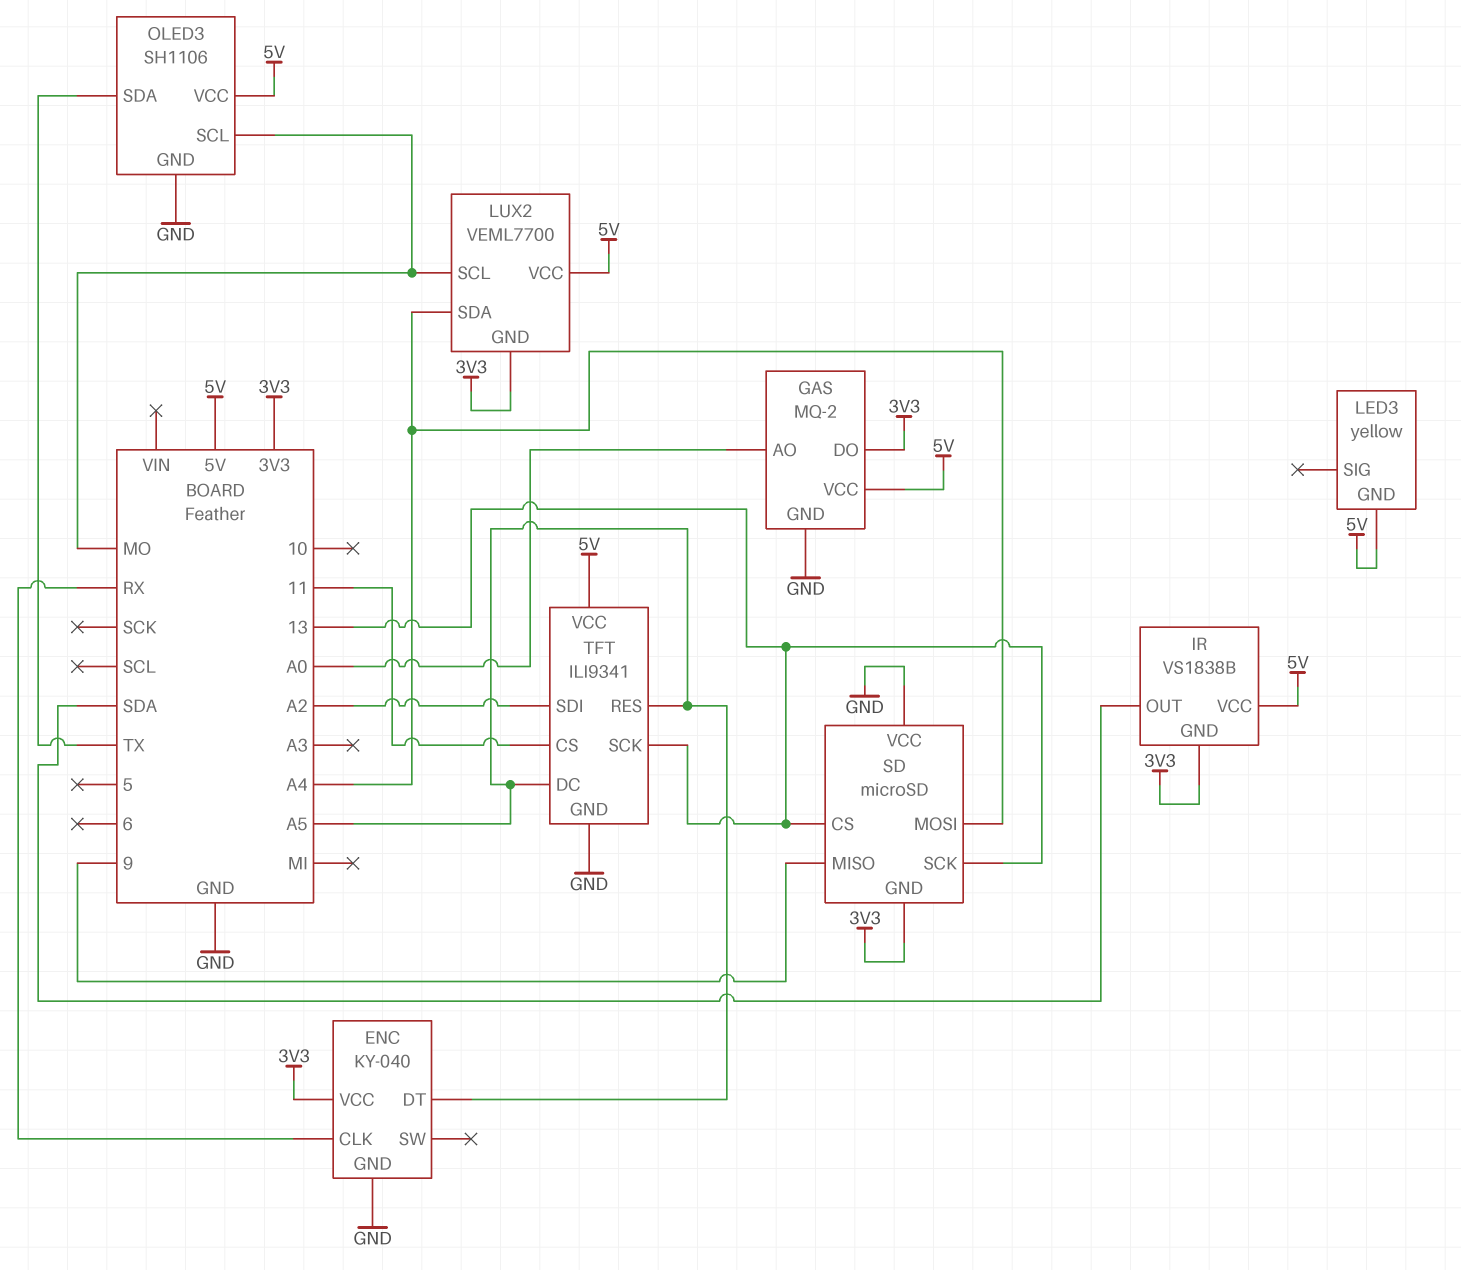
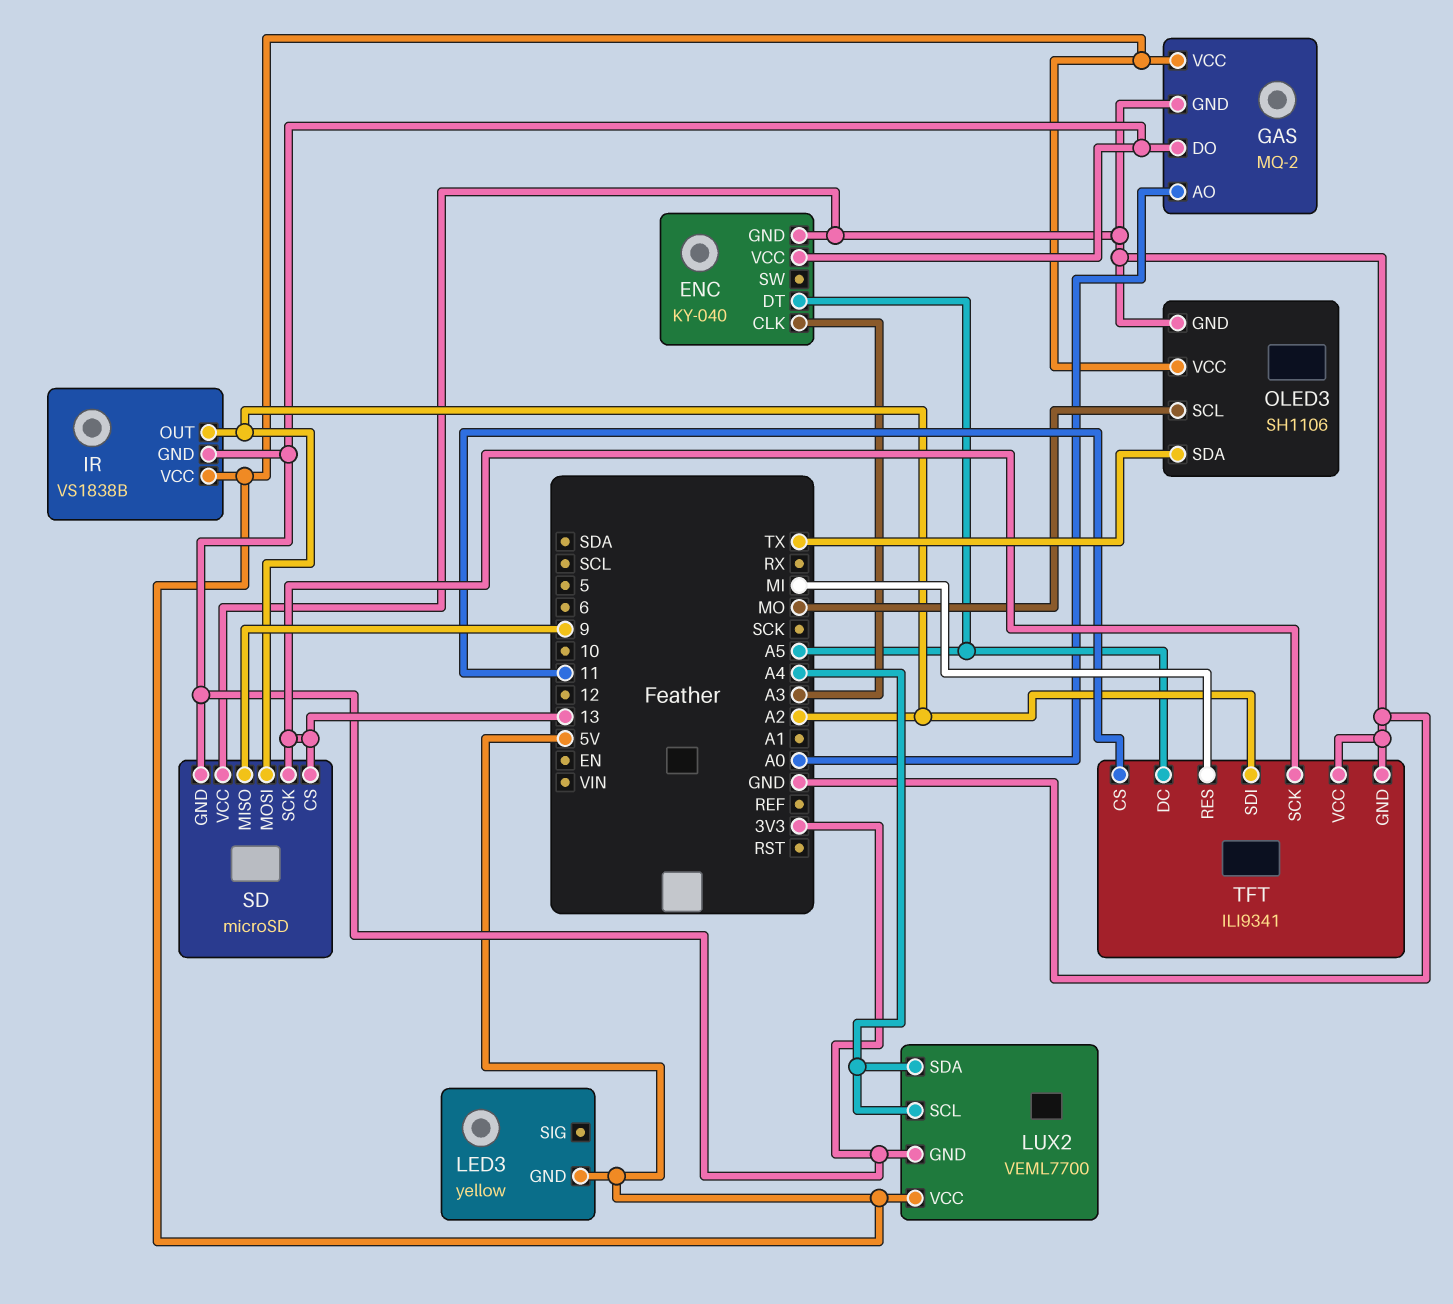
ENC pin CLK: RX -> A3
IR pin OUT: SDA -> A2
LUX2 pin SCL: MO -> A4
SD pin MOSI: A4 -> A2
TFT pin RES: A5 -> MI
TFT pin VCC: 5V -> GND

